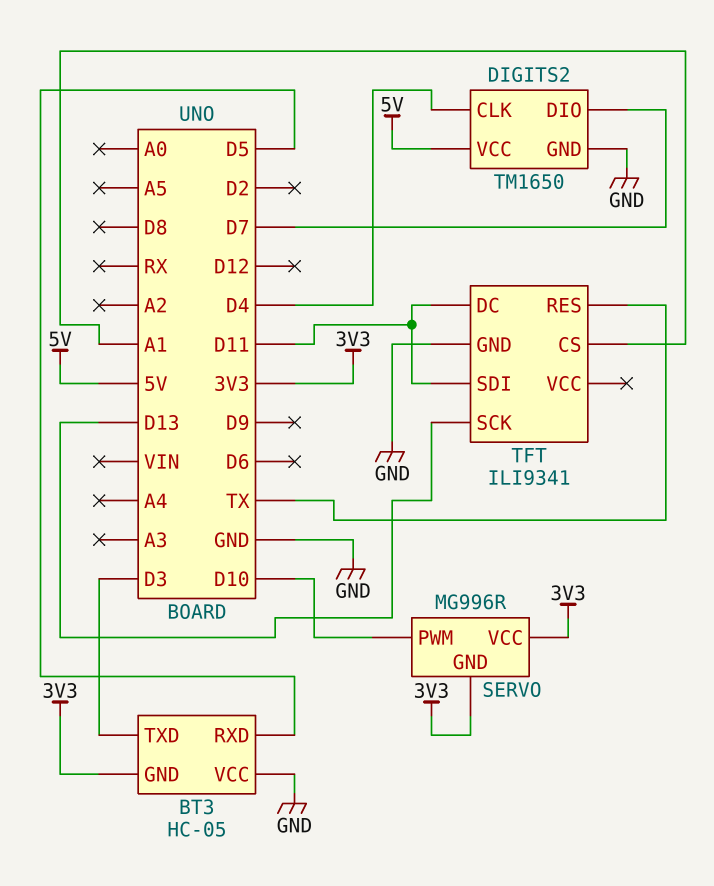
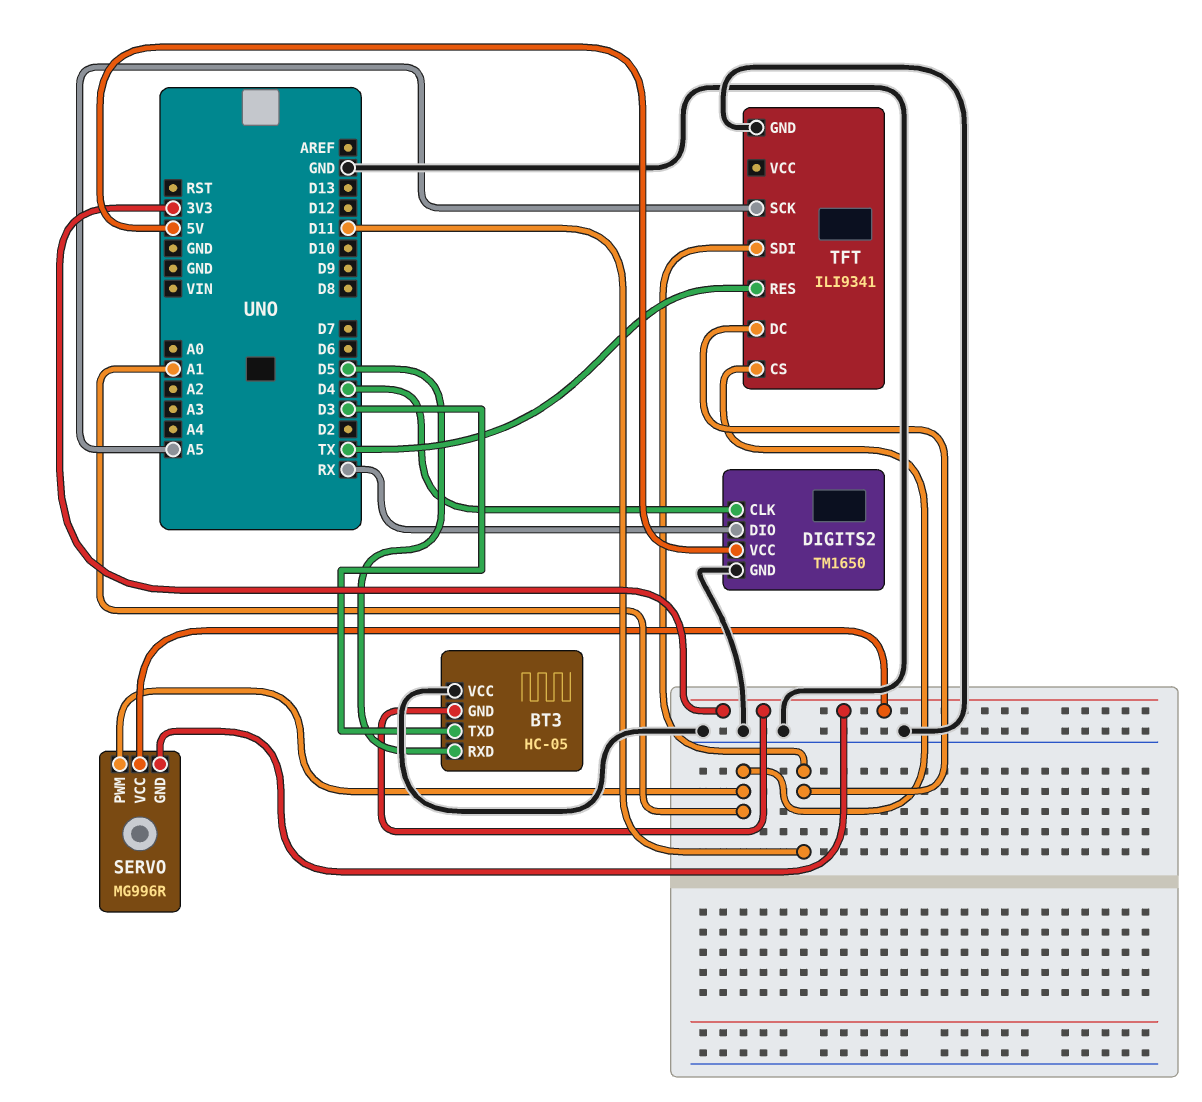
DIGITS2 pin DIO: D7 -> RX
SERVO pin PWM: D10 -> A1
TFT pin SCK: D13 -> A5

